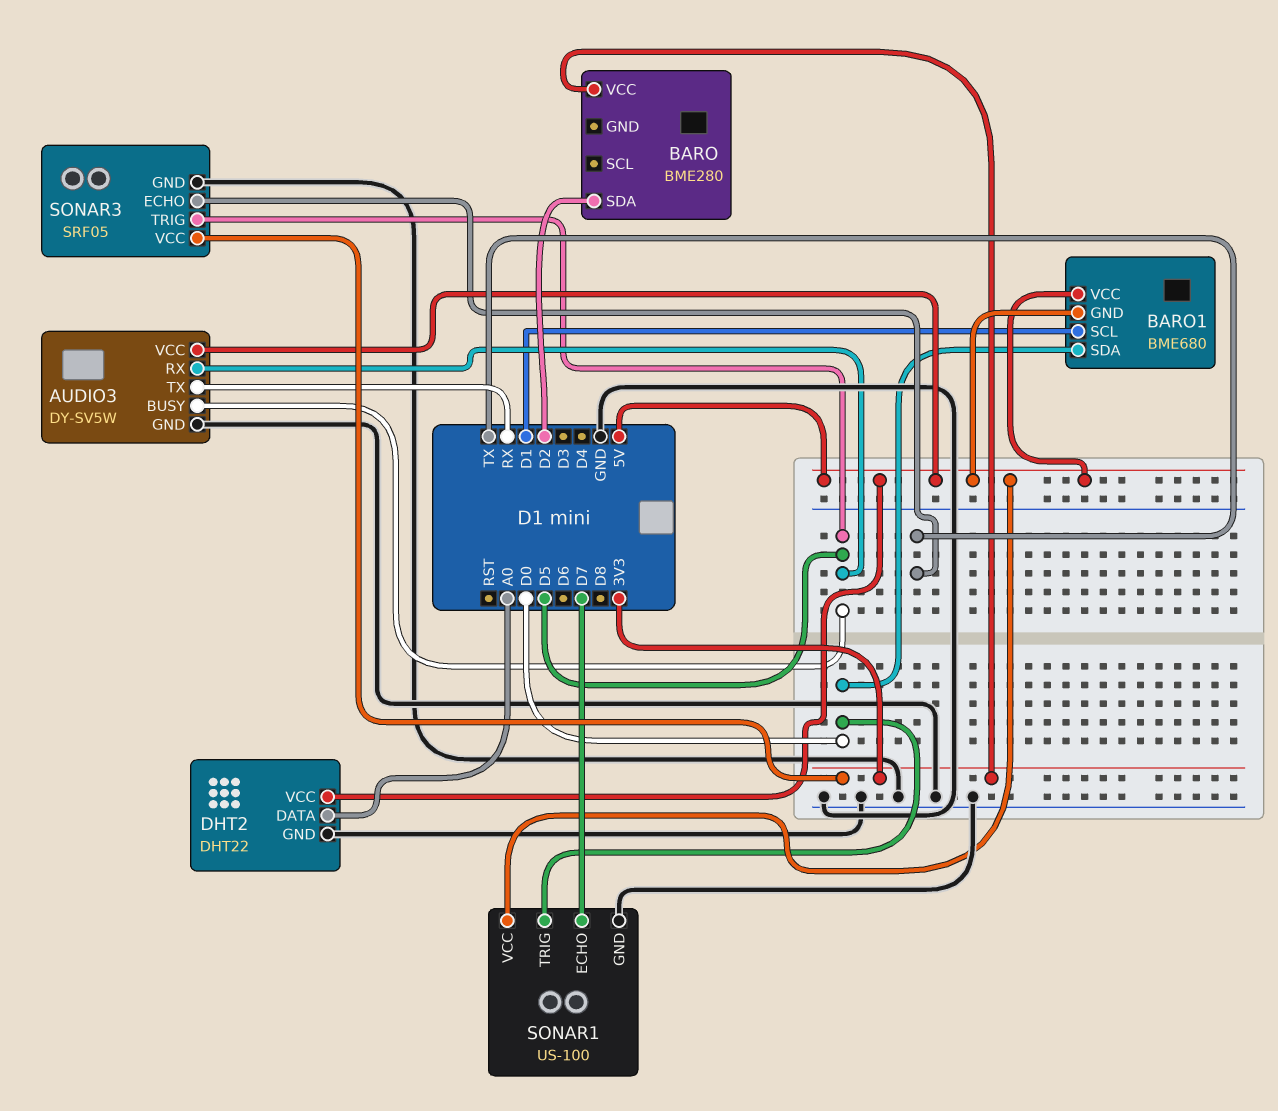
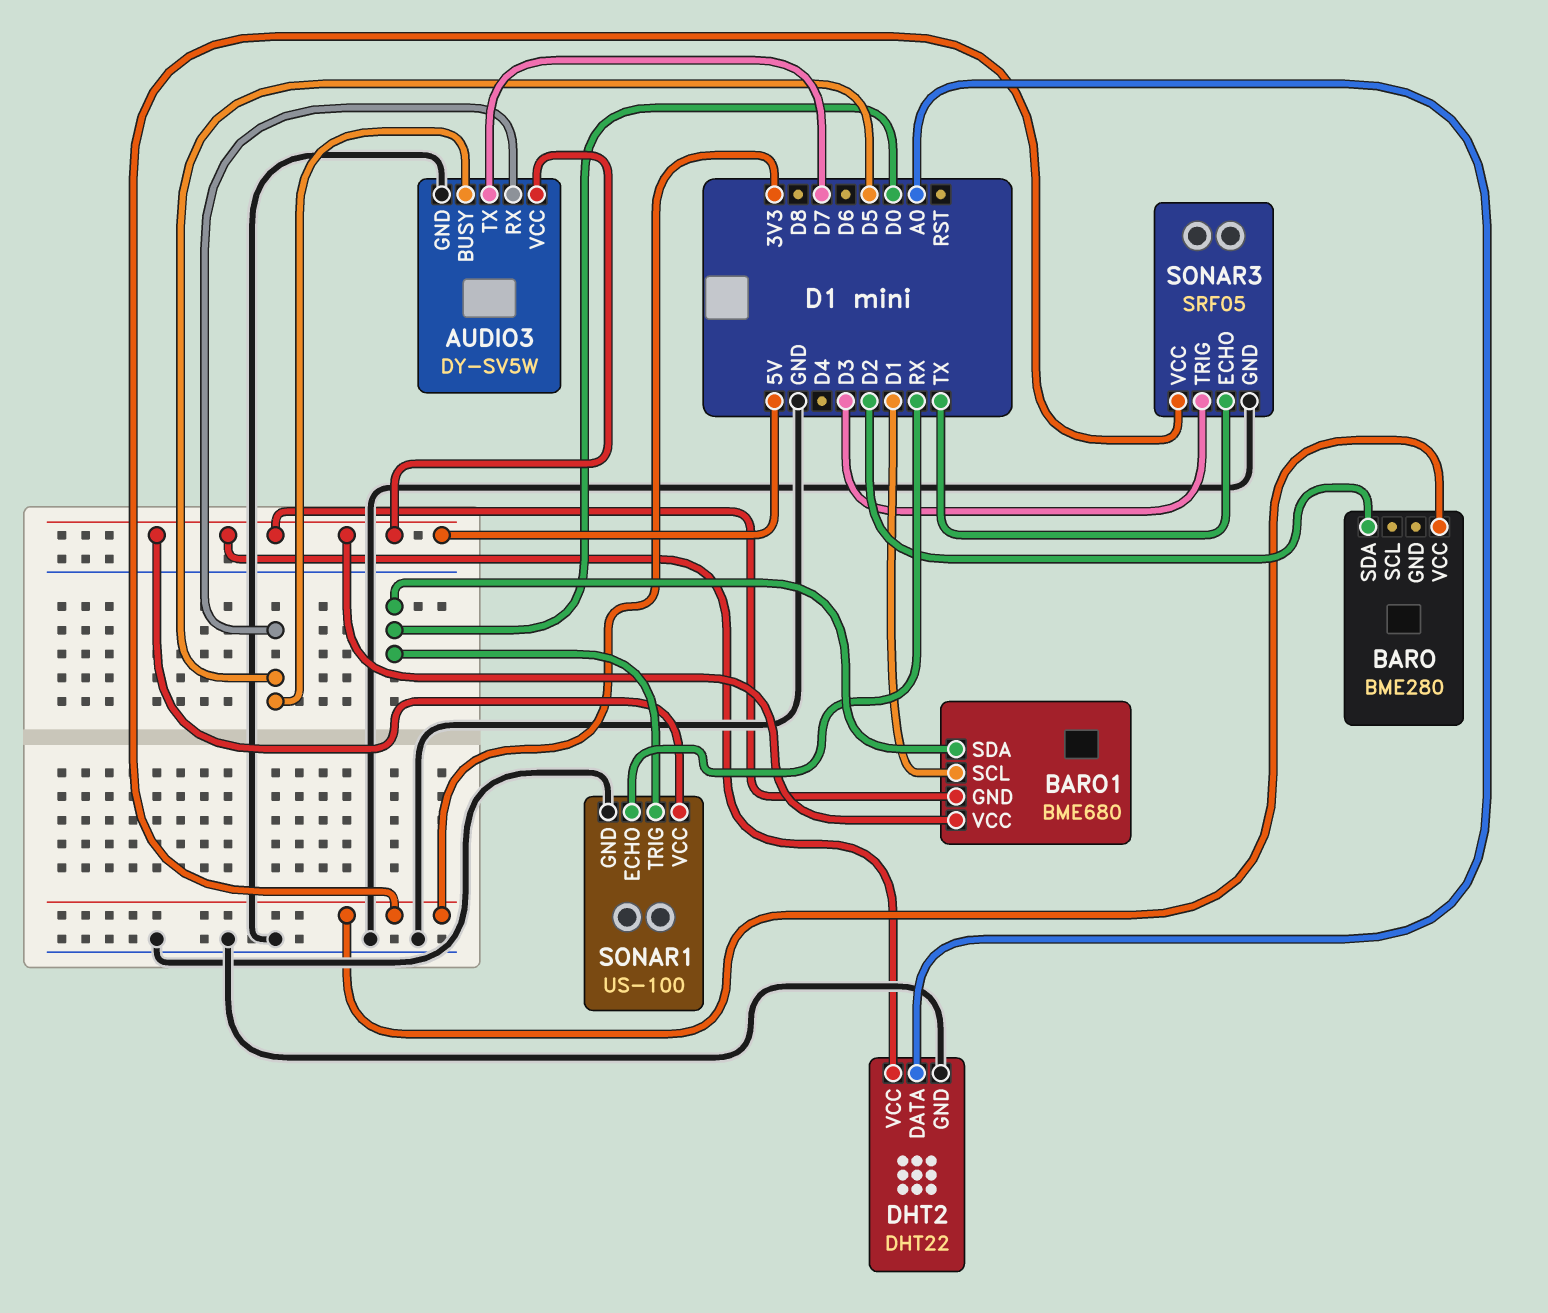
AUDIO3 pin TX: RX -> D7
SONAR1 pin ECHO: D7 -> RX
SONAR3 pin TRIG: D5 -> D3

